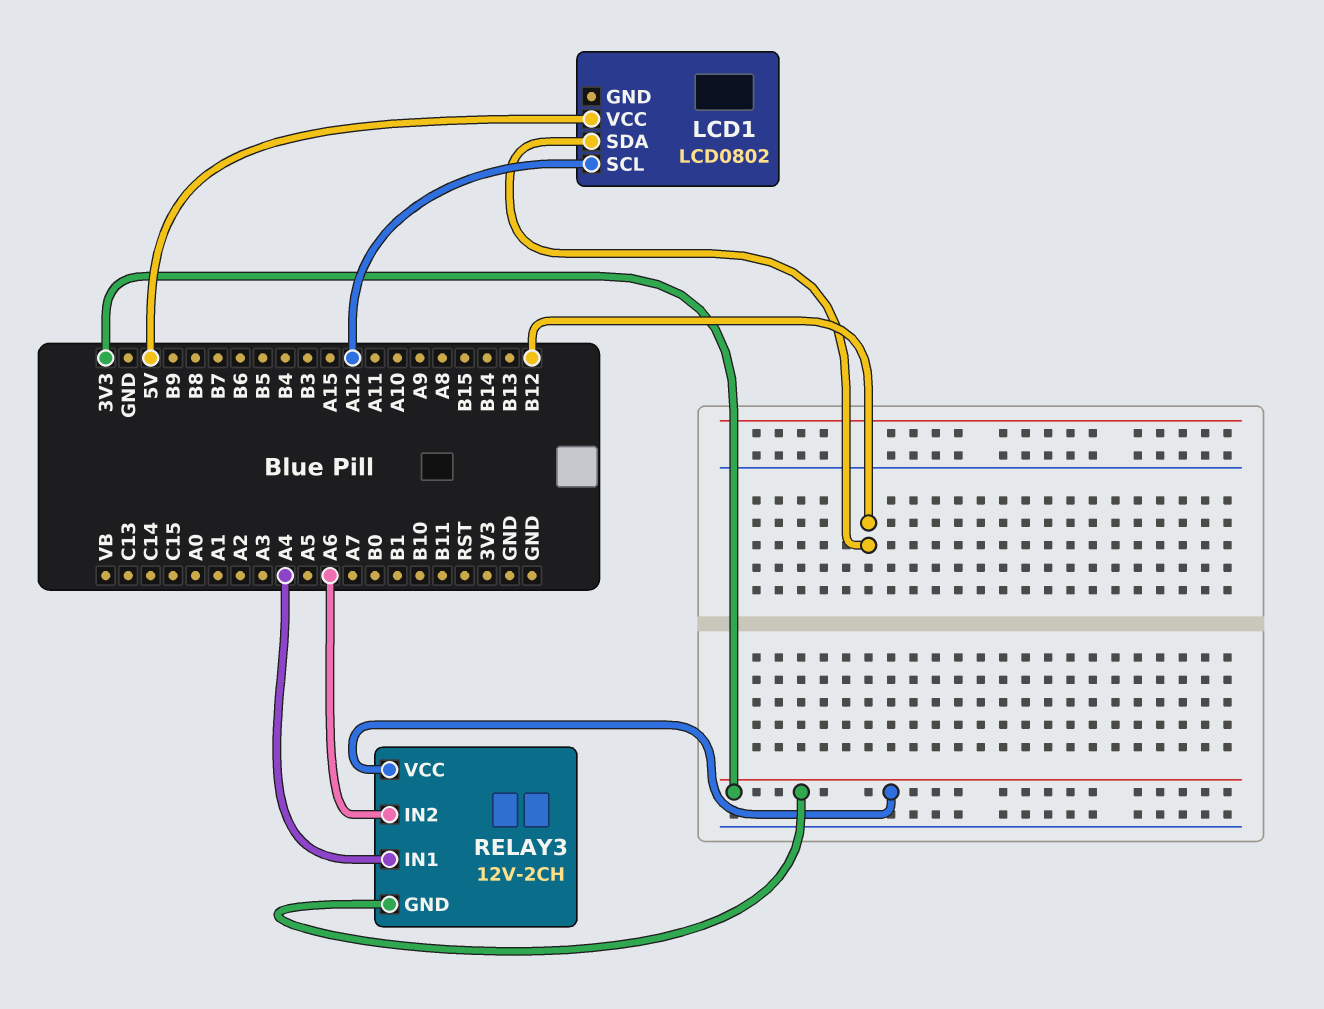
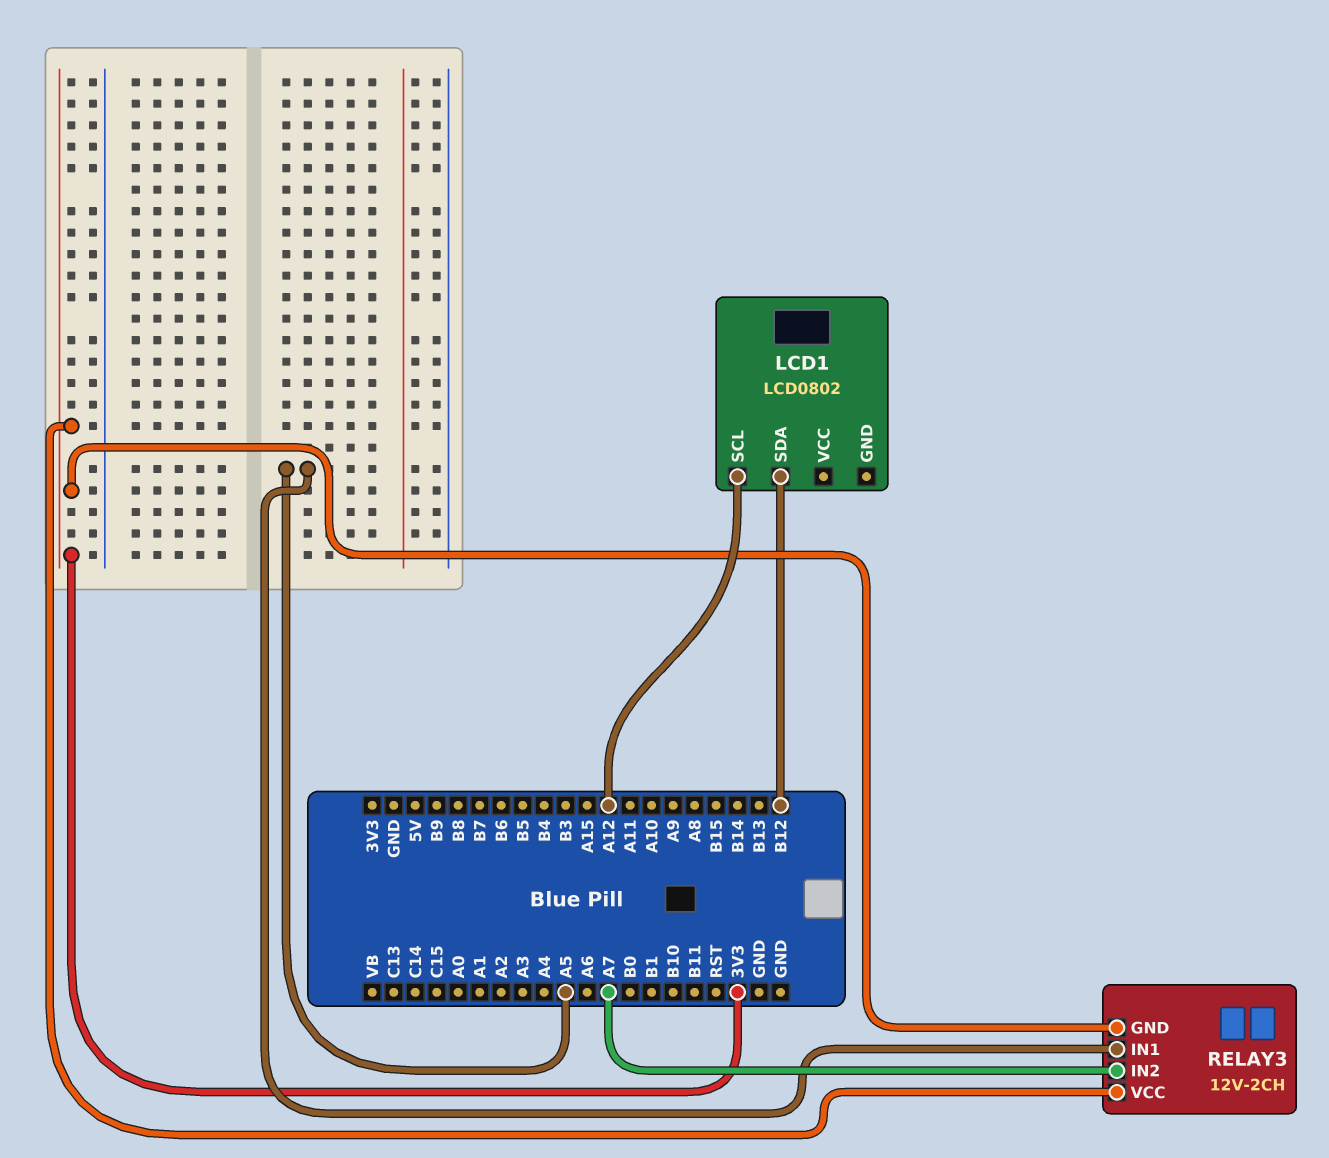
LCD1 pin VCC: 5V -> none
RELAY3 pin IN1: A4 -> A5
RELAY3 pin IN2: A6 -> A7

